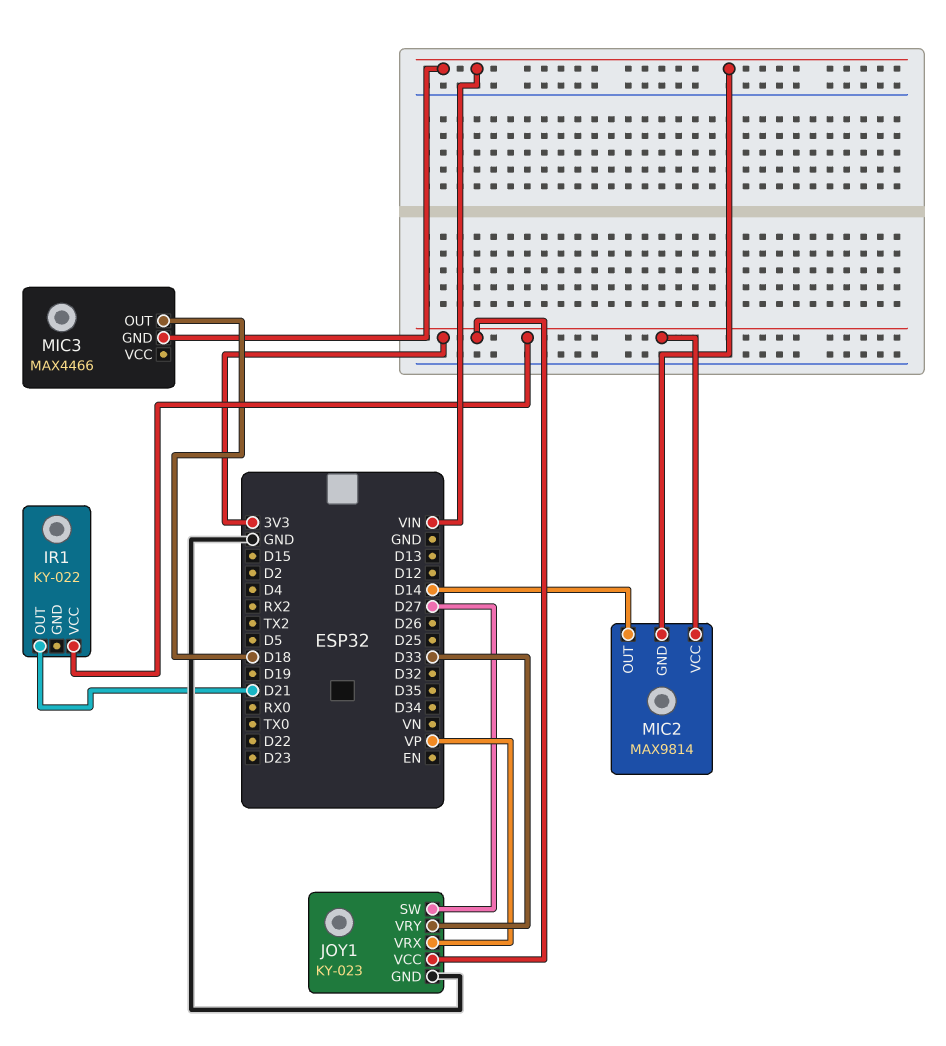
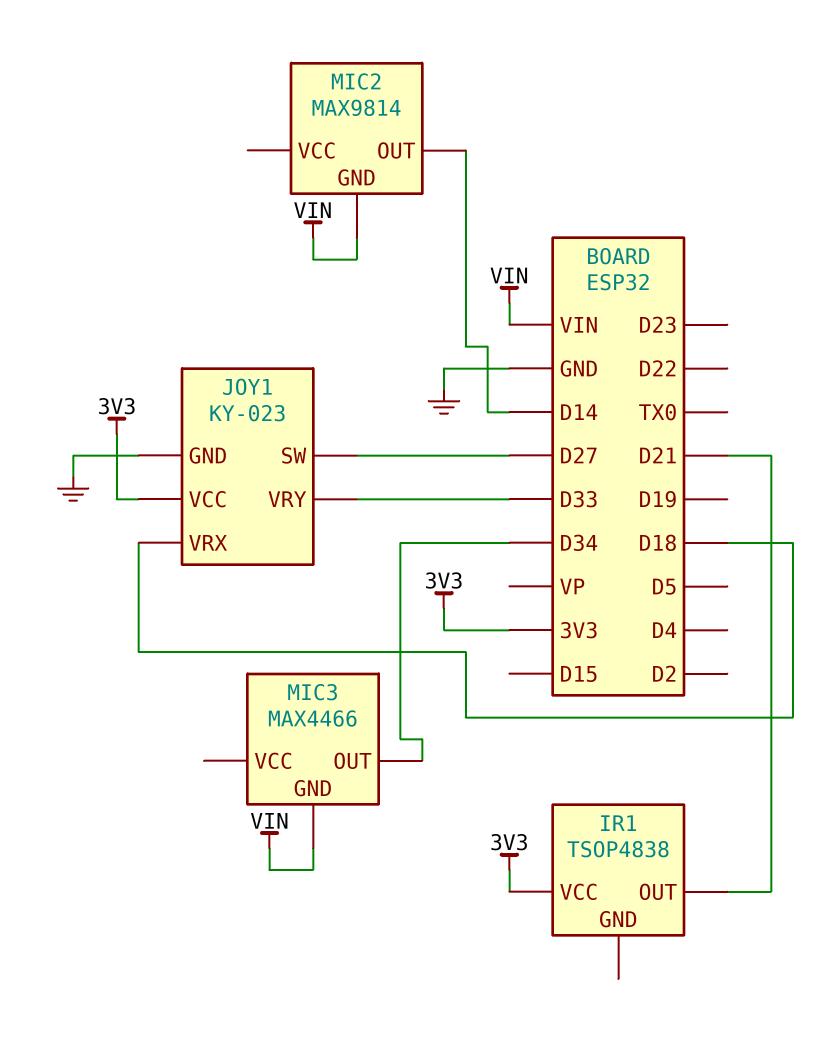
IR1: KY-022 -> TSOP4838
JOY1 pin VRX: VP -> D18
MIC2 pin VCC: 3V3 -> none
MIC3 pin OUT: D18 -> D34

